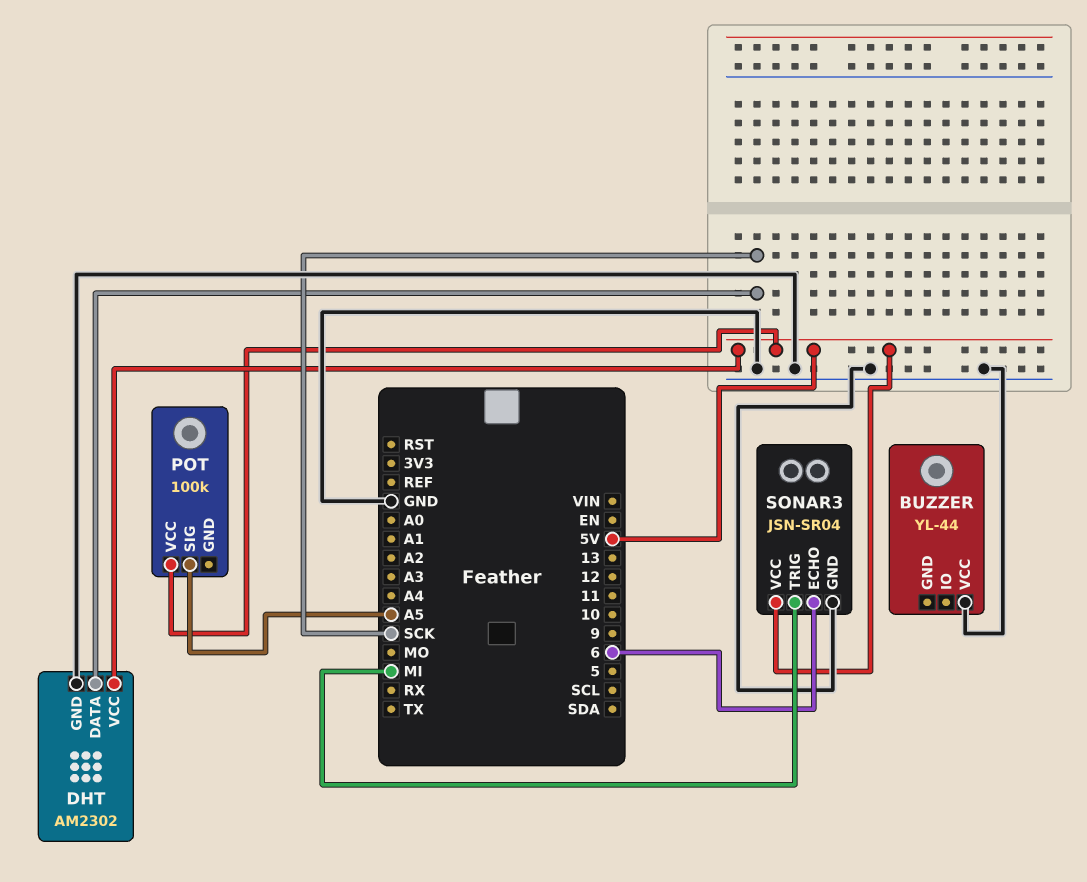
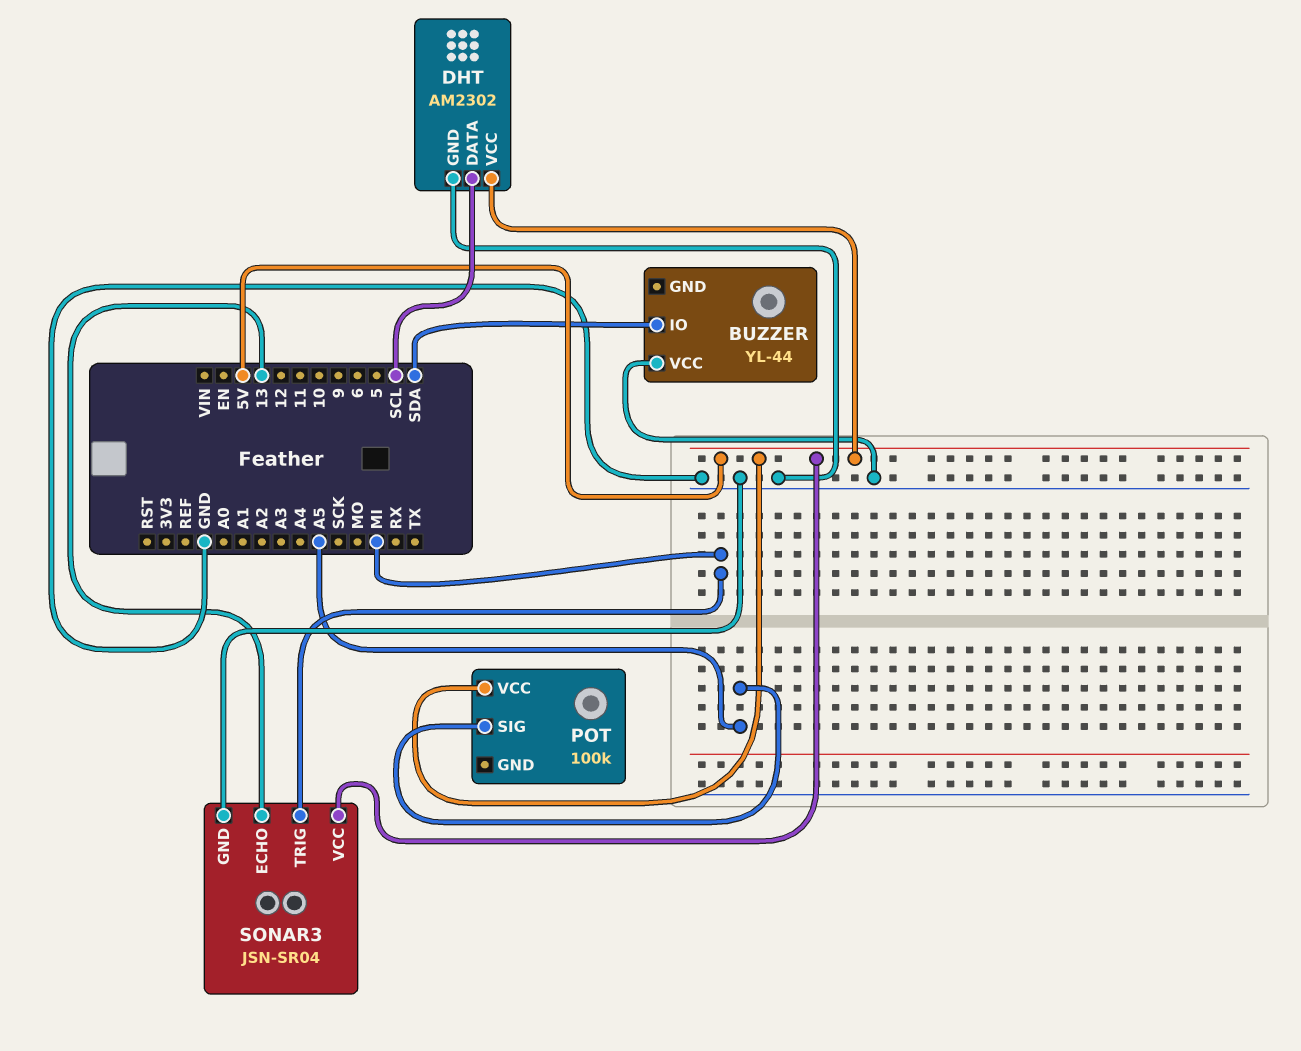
BUZZER pin IO: none -> SDA
DHT pin DATA: SCK -> SCL
SONAR3 pin ECHO: 6 -> 13

